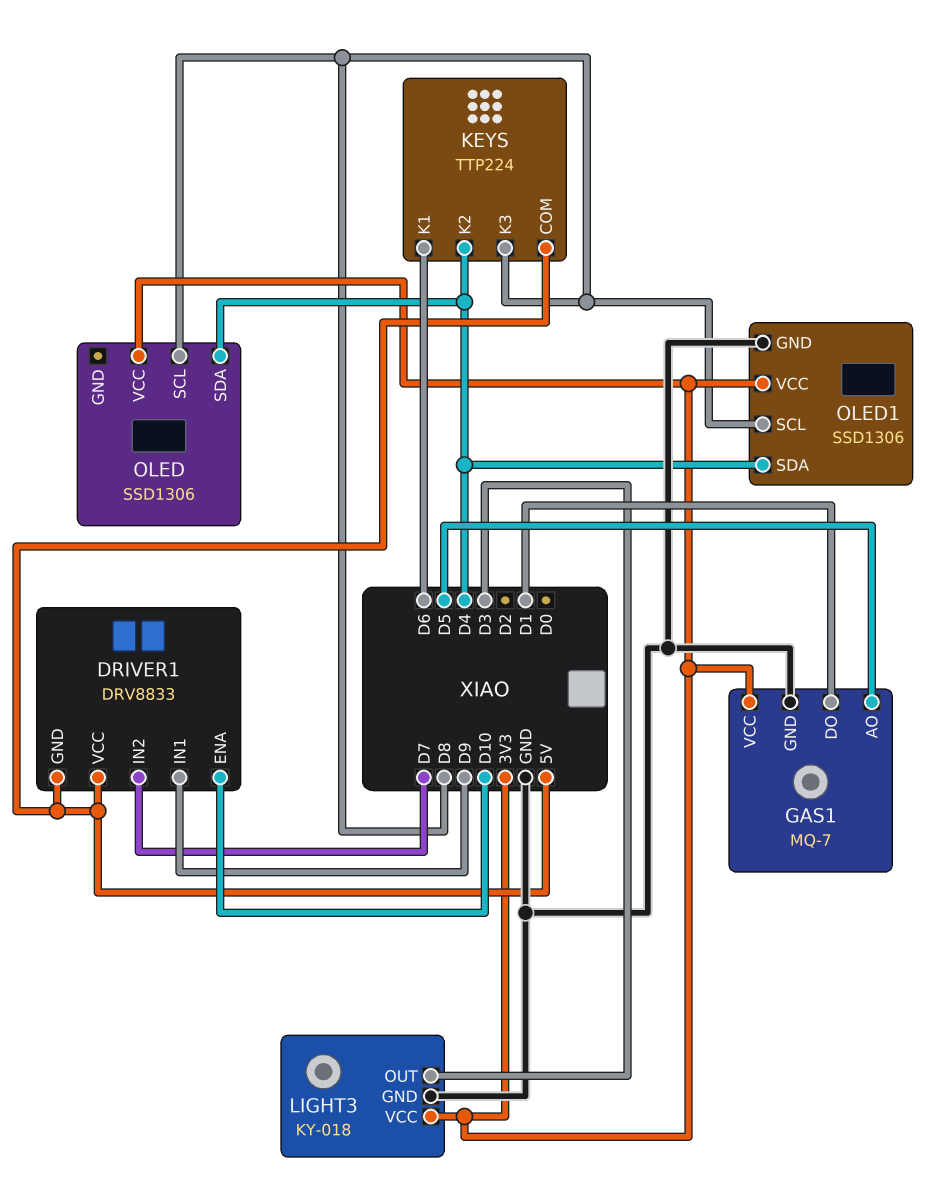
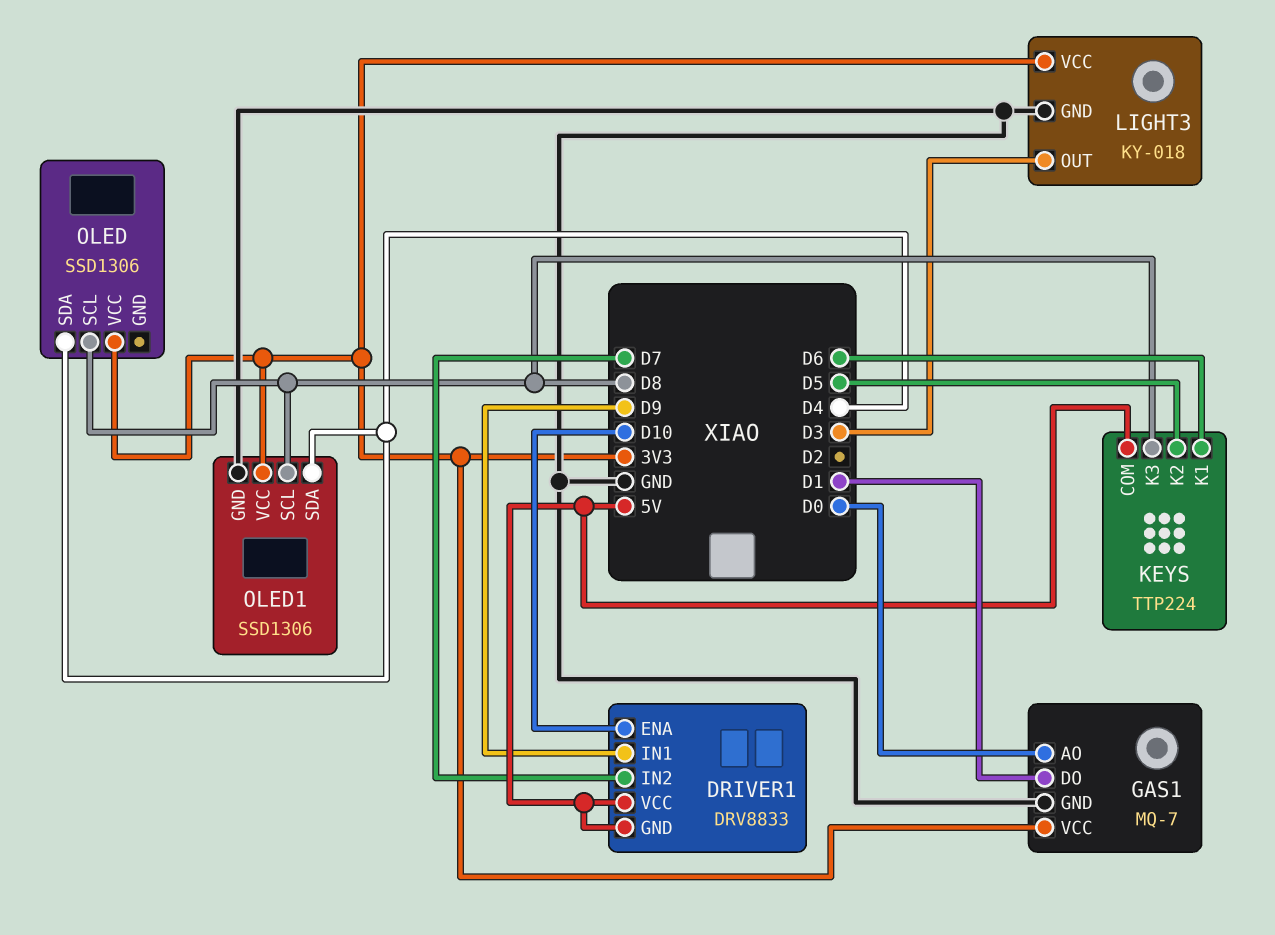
GAS1 pin AO: D5 -> D0
KEYS pin K2: D4 -> D5

